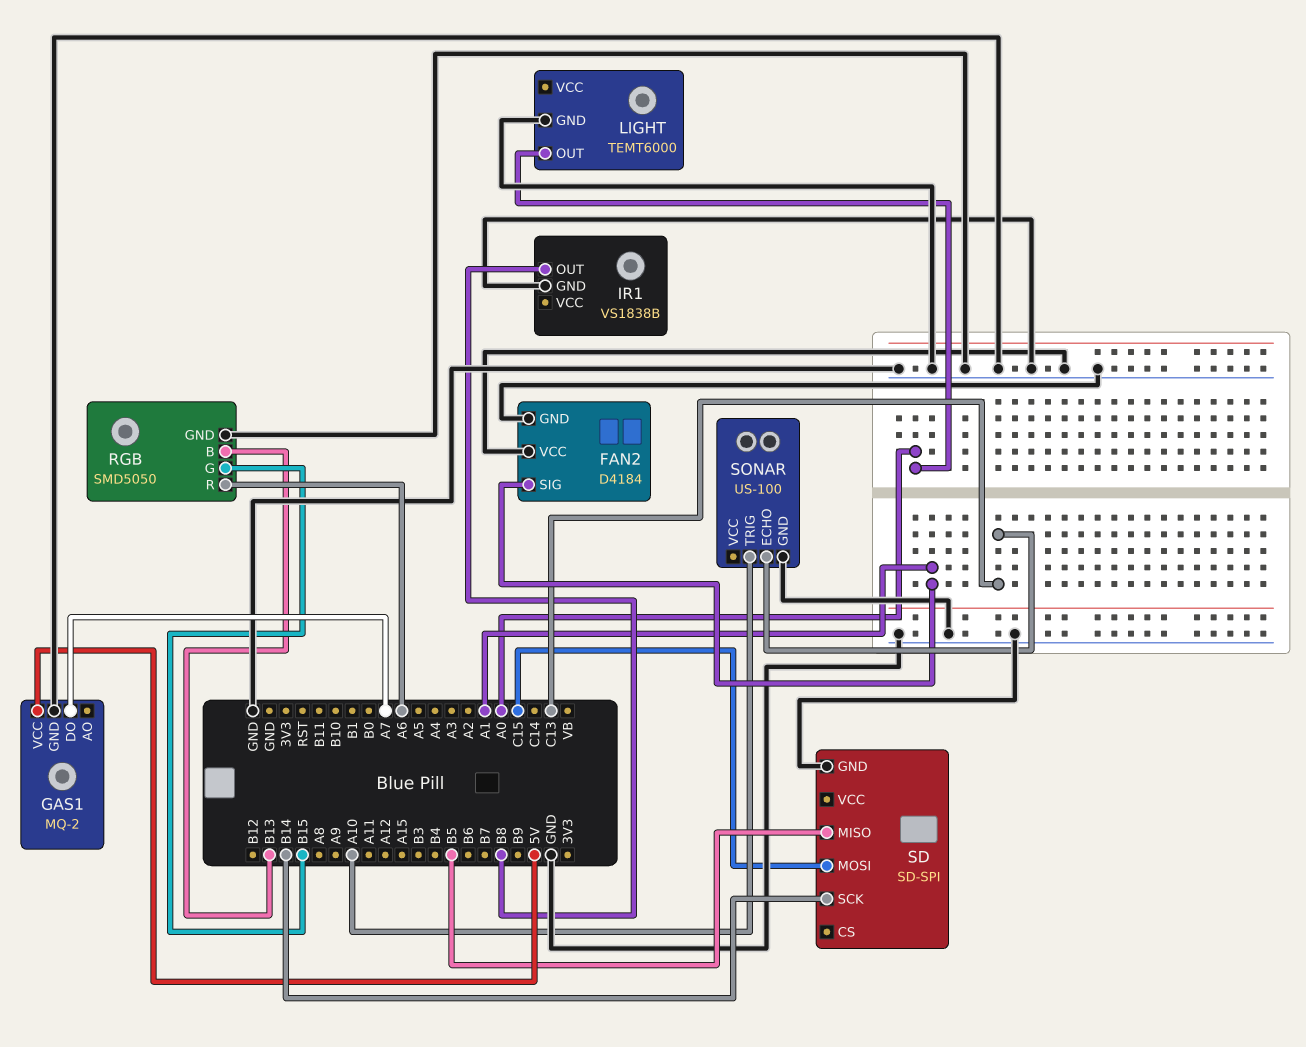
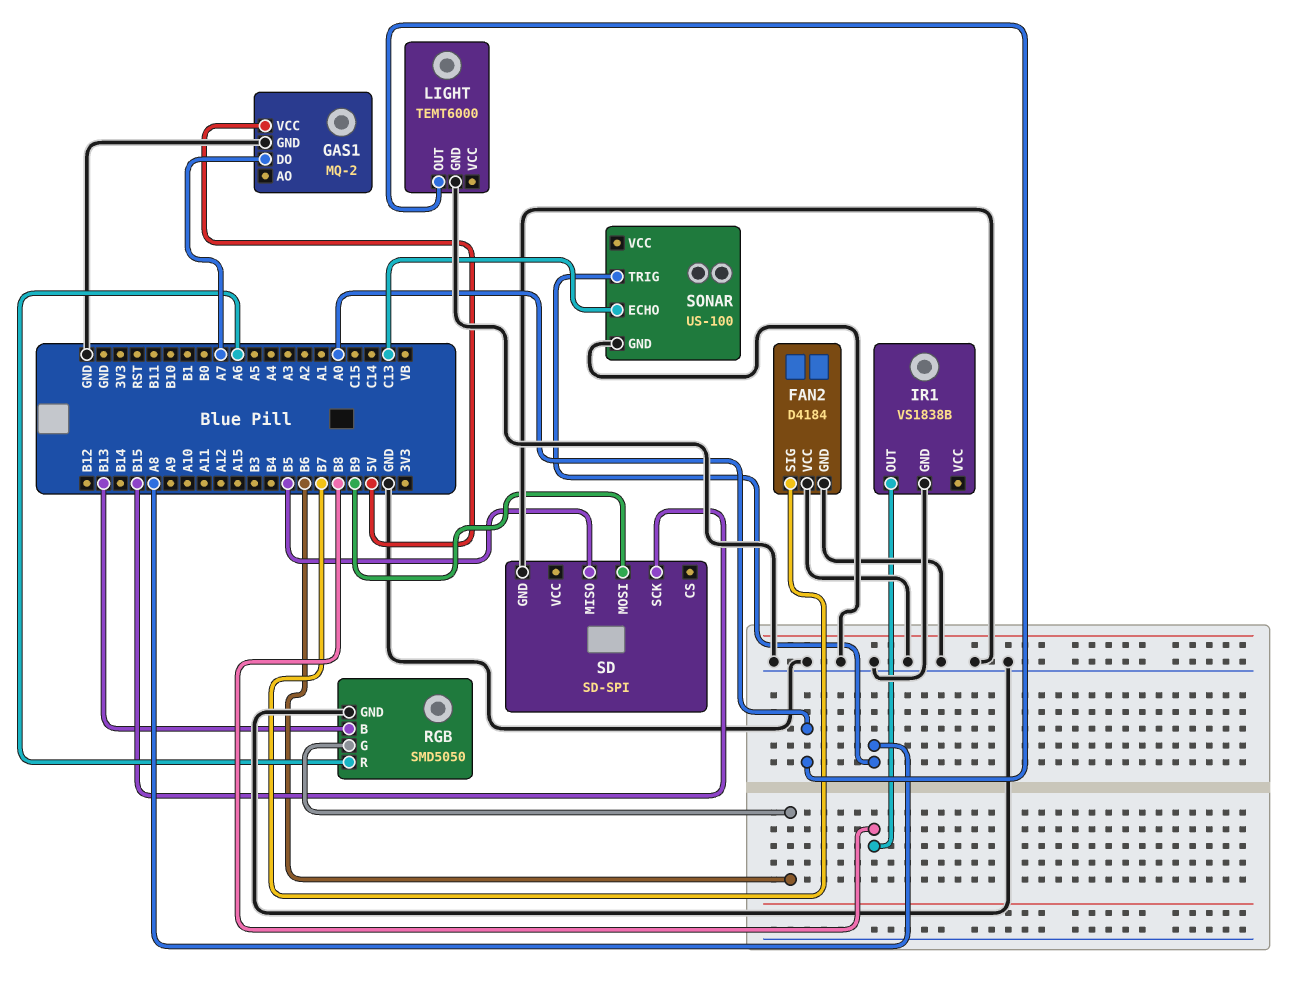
FAN2 pin SIG: A1 -> B7
RGB pin G: B15 -> B6
SD pin MOSI: C15 -> B9
SD pin SCK: B14 -> B15
SONAR pin TRIG: A10 -> A8

